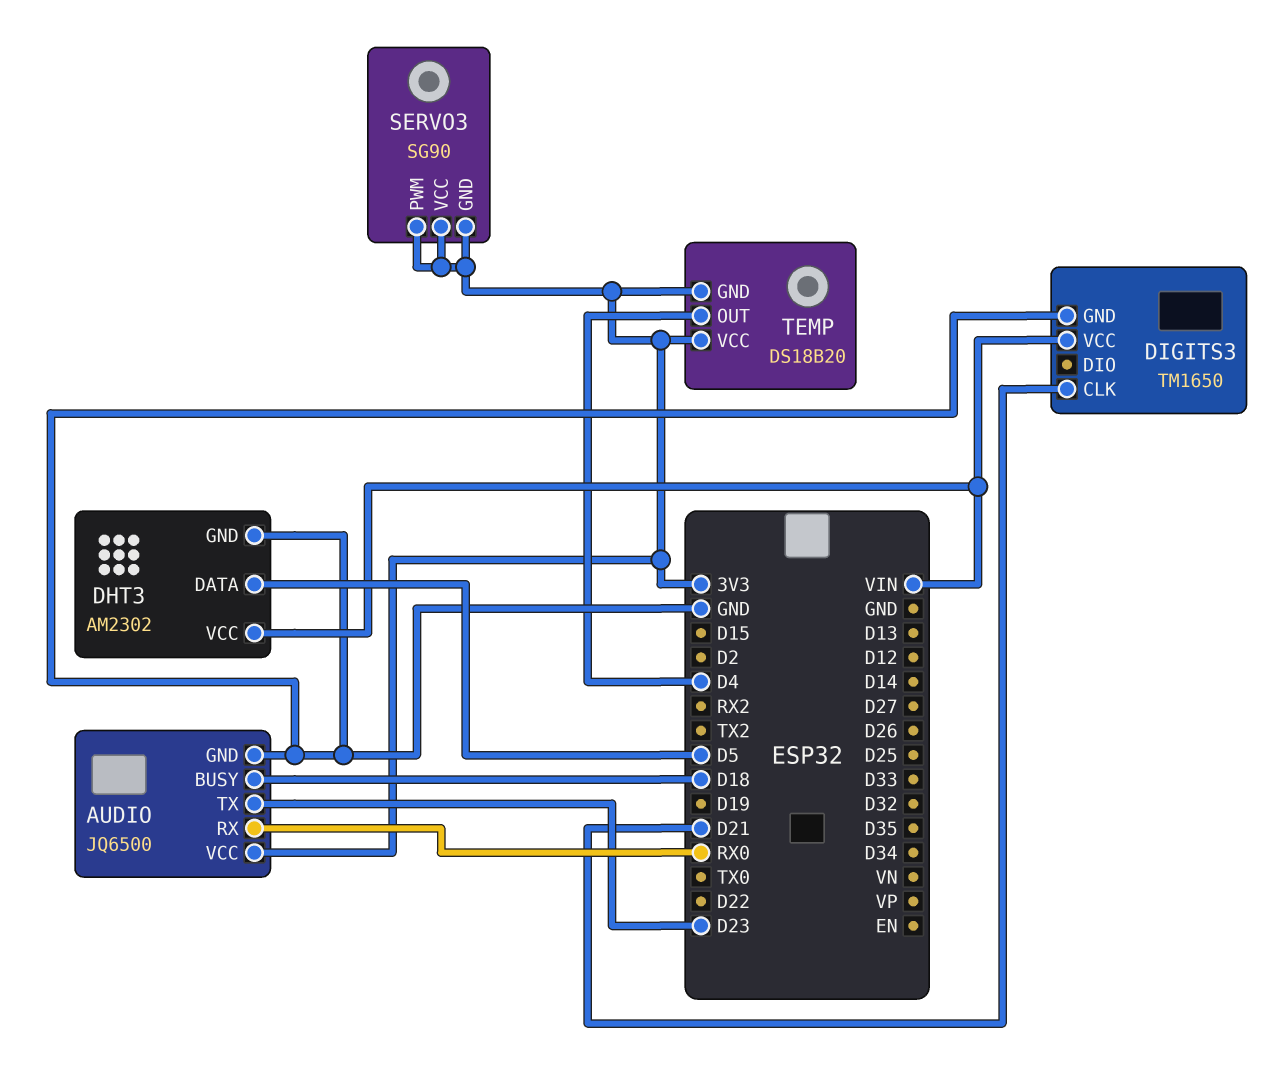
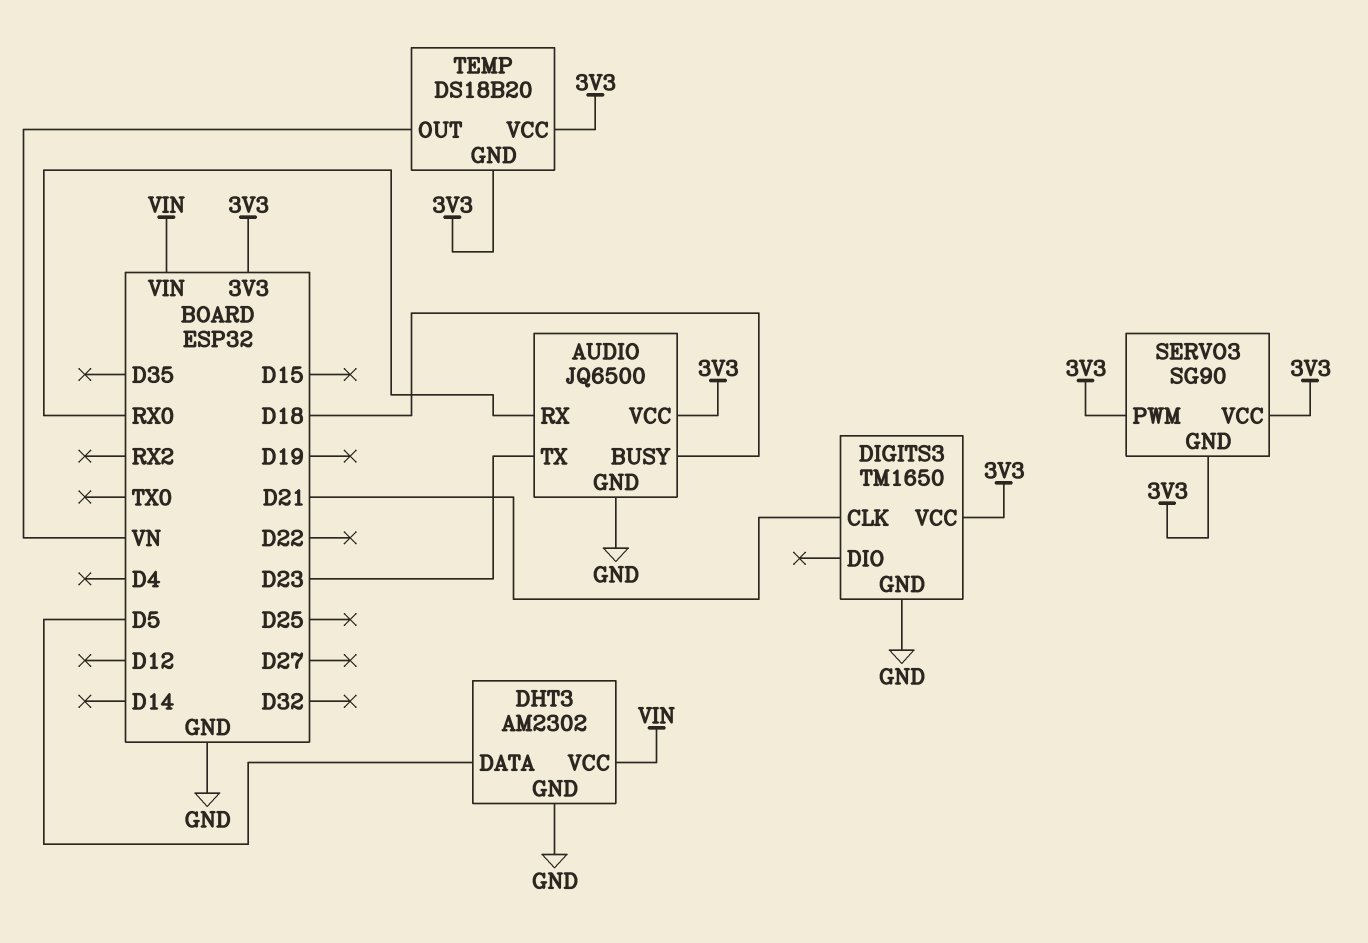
DIGITS3 pin VCC: VIN -> 3V3
TEMP pin OUT: D4 -> VN

